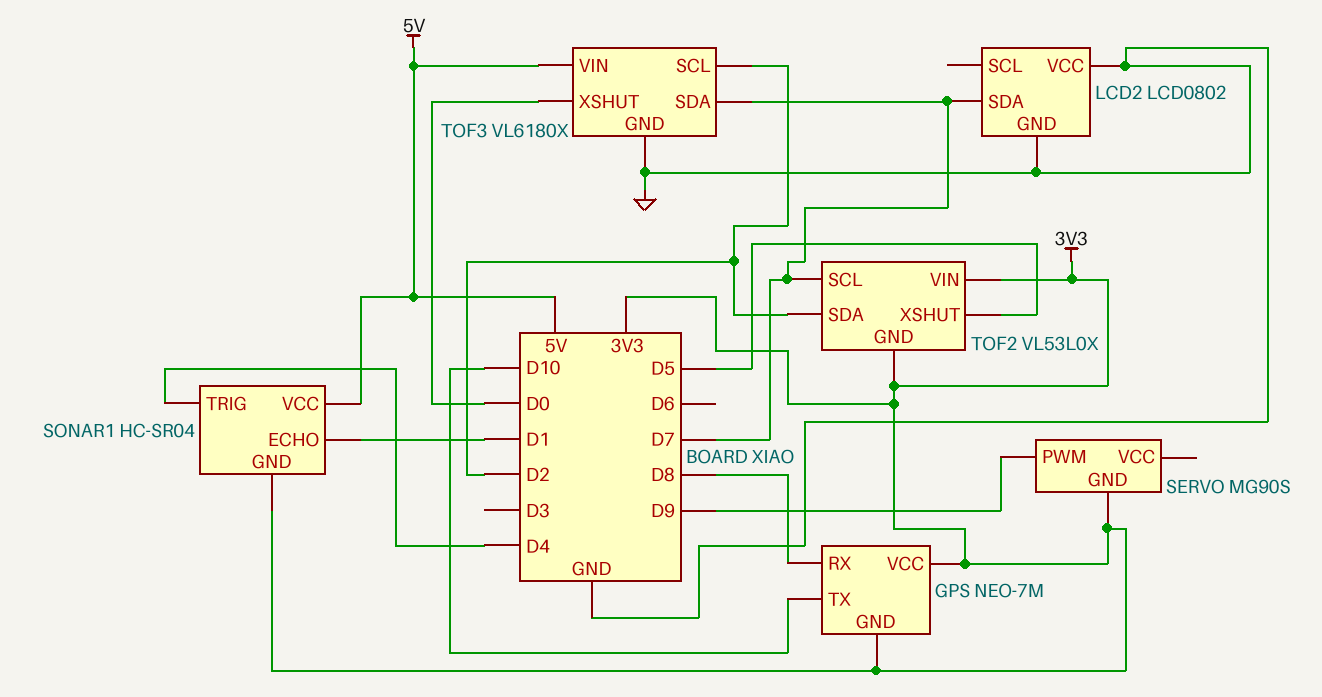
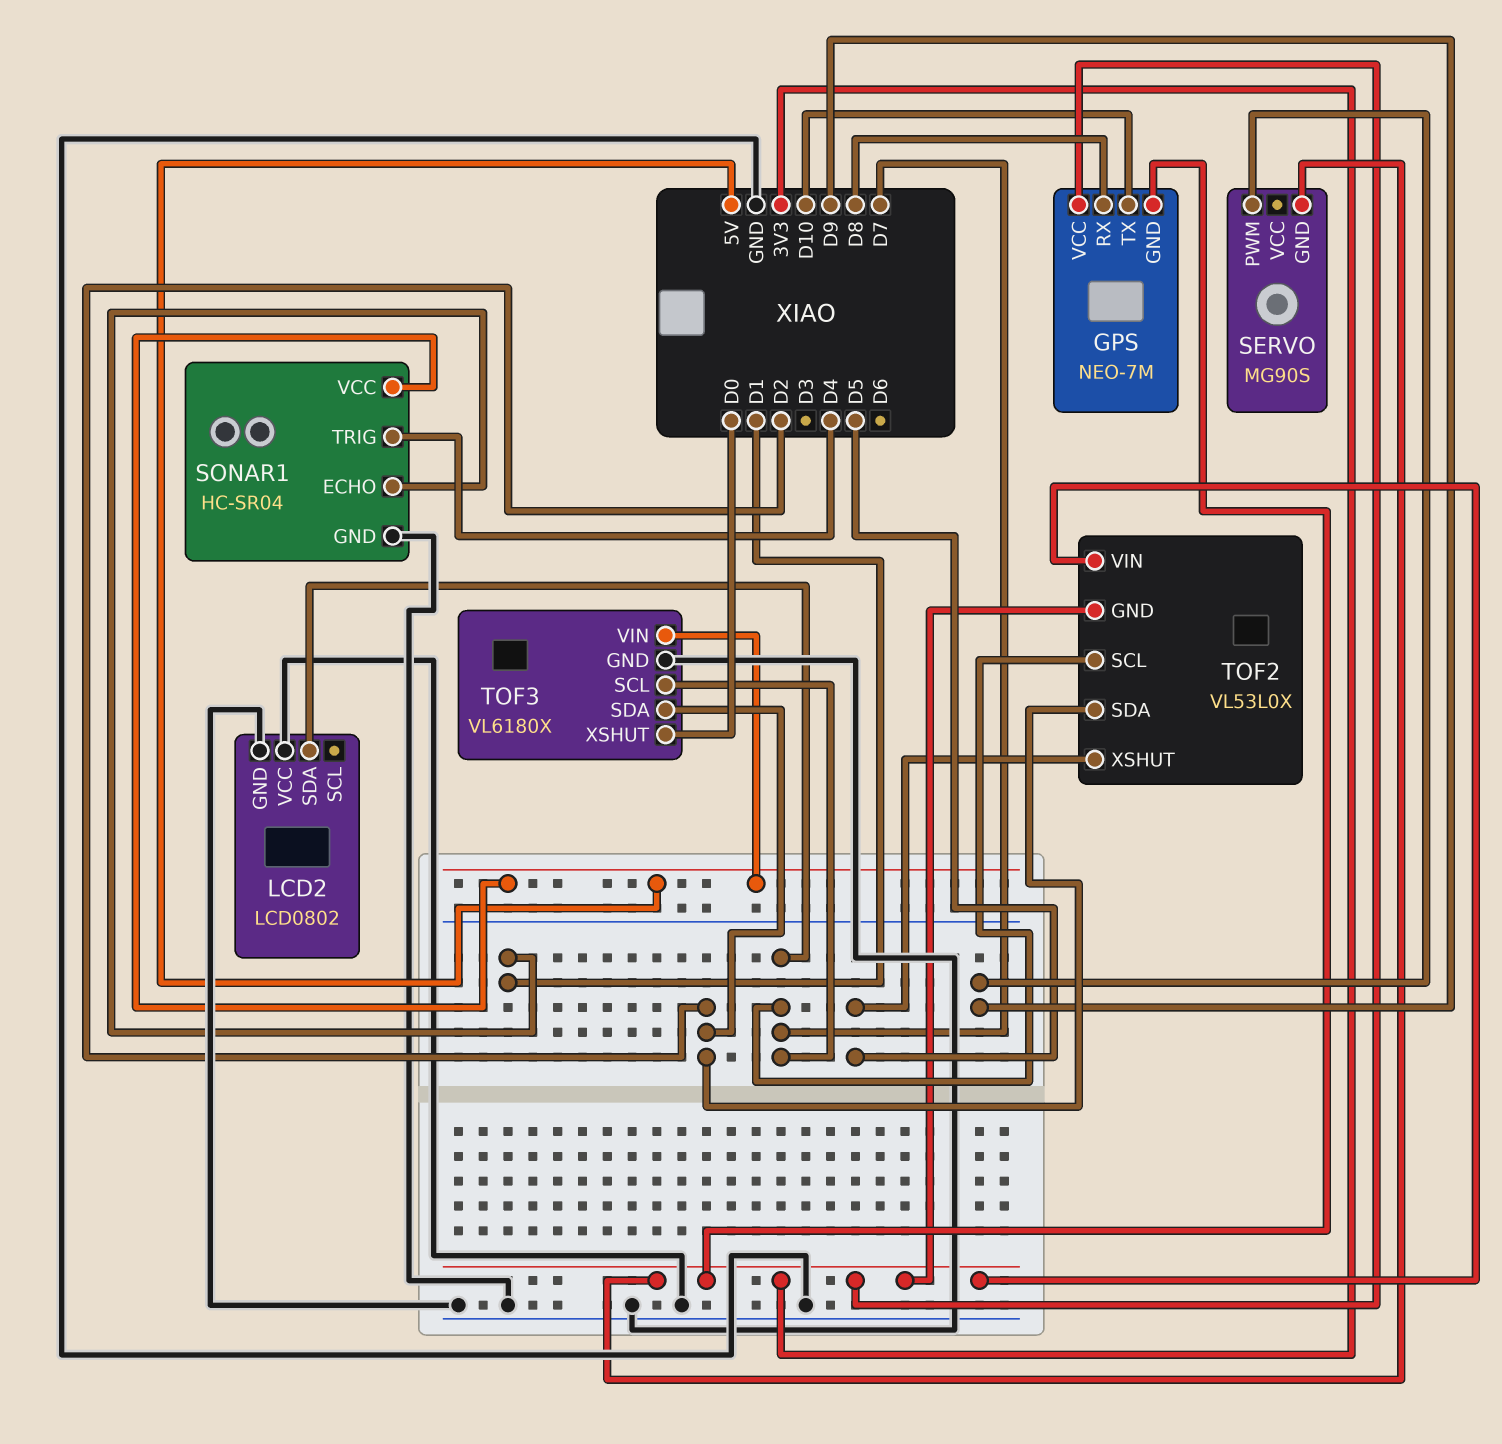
SONAR1 pin GND: 3V3 -> GND
TOF3 pin SCL: D2 -> D7
TOF3 pin SDA: D7 -> D2

